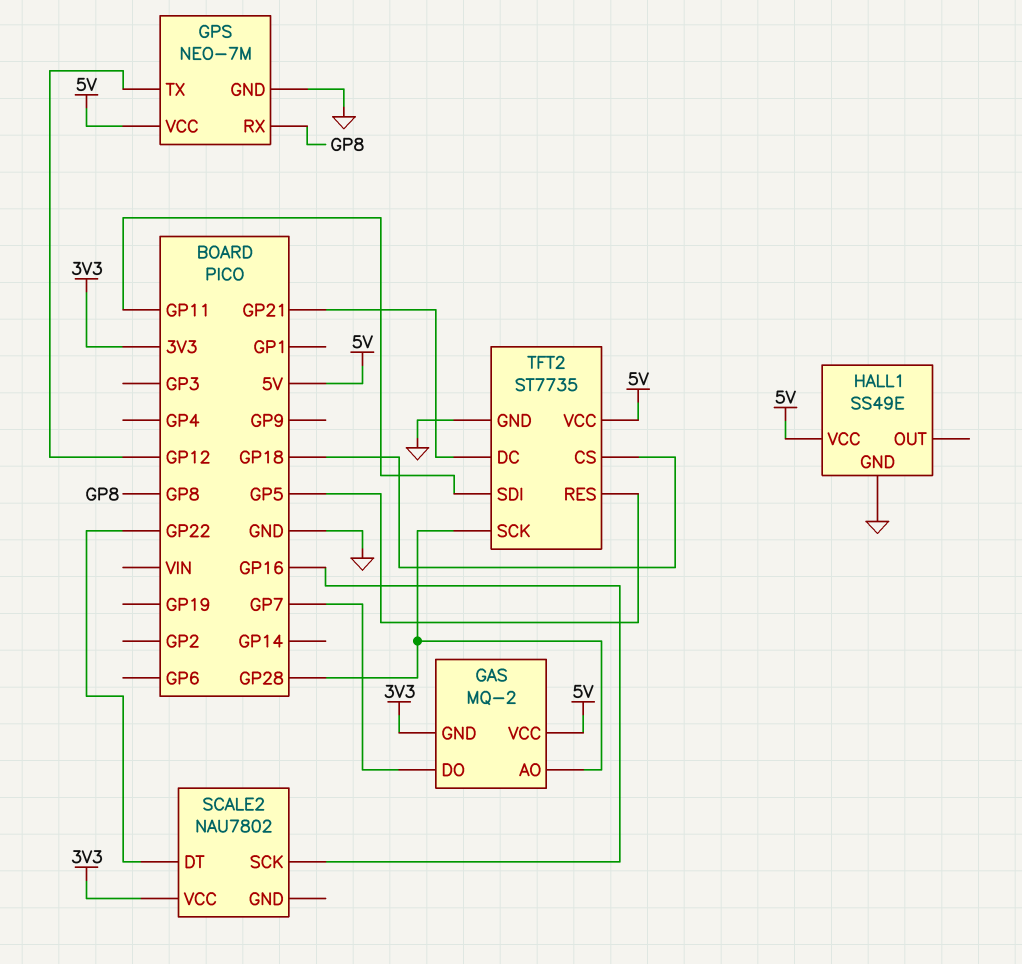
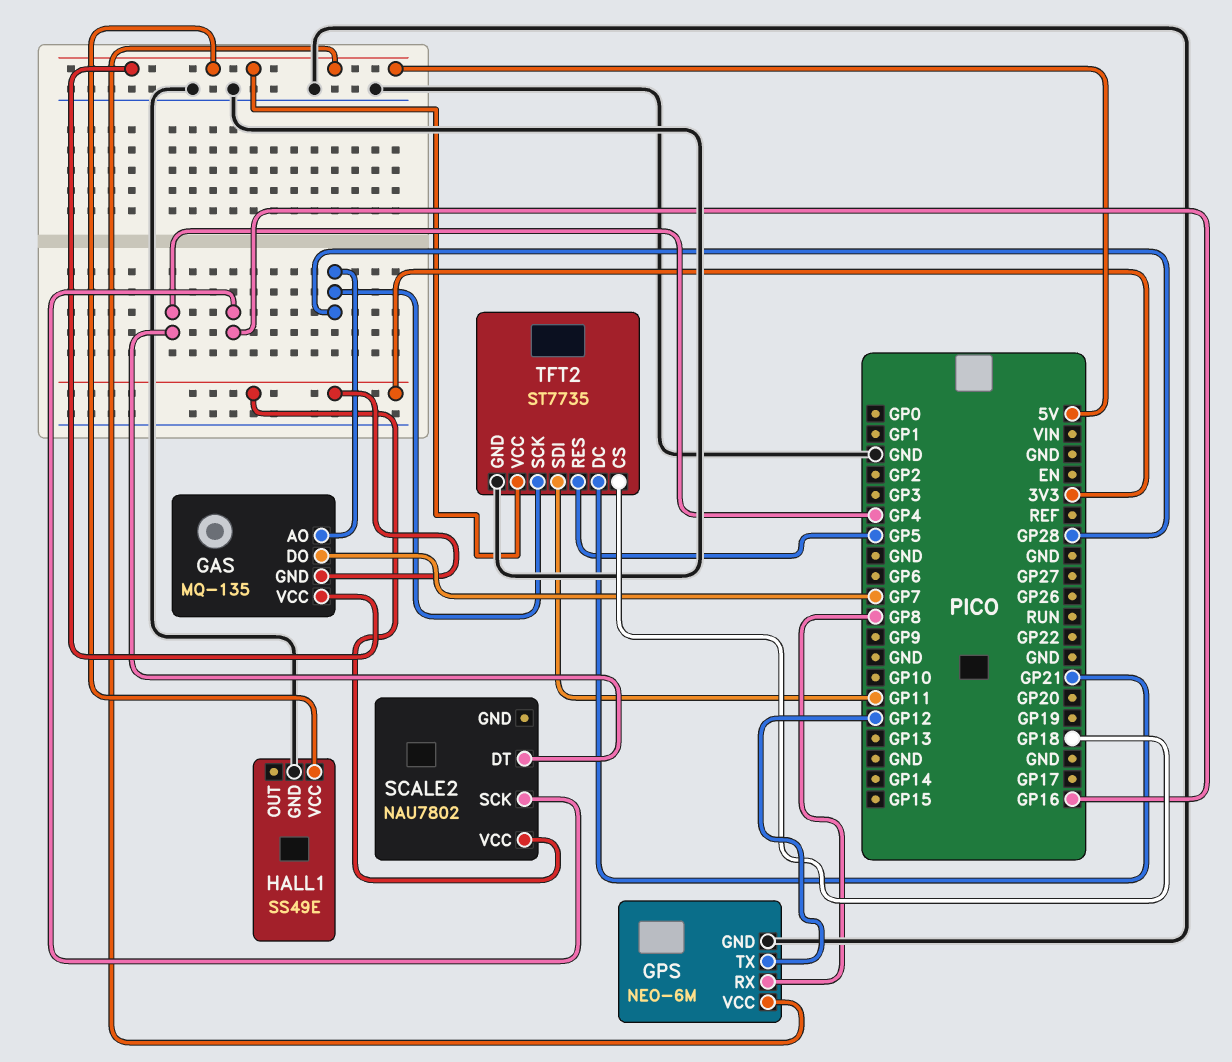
GAS: MQ-2 -> MQ-135
GPS: NEO-7M -> NEO-6M
SCALE2 pin DT: GP22 -> GP4

